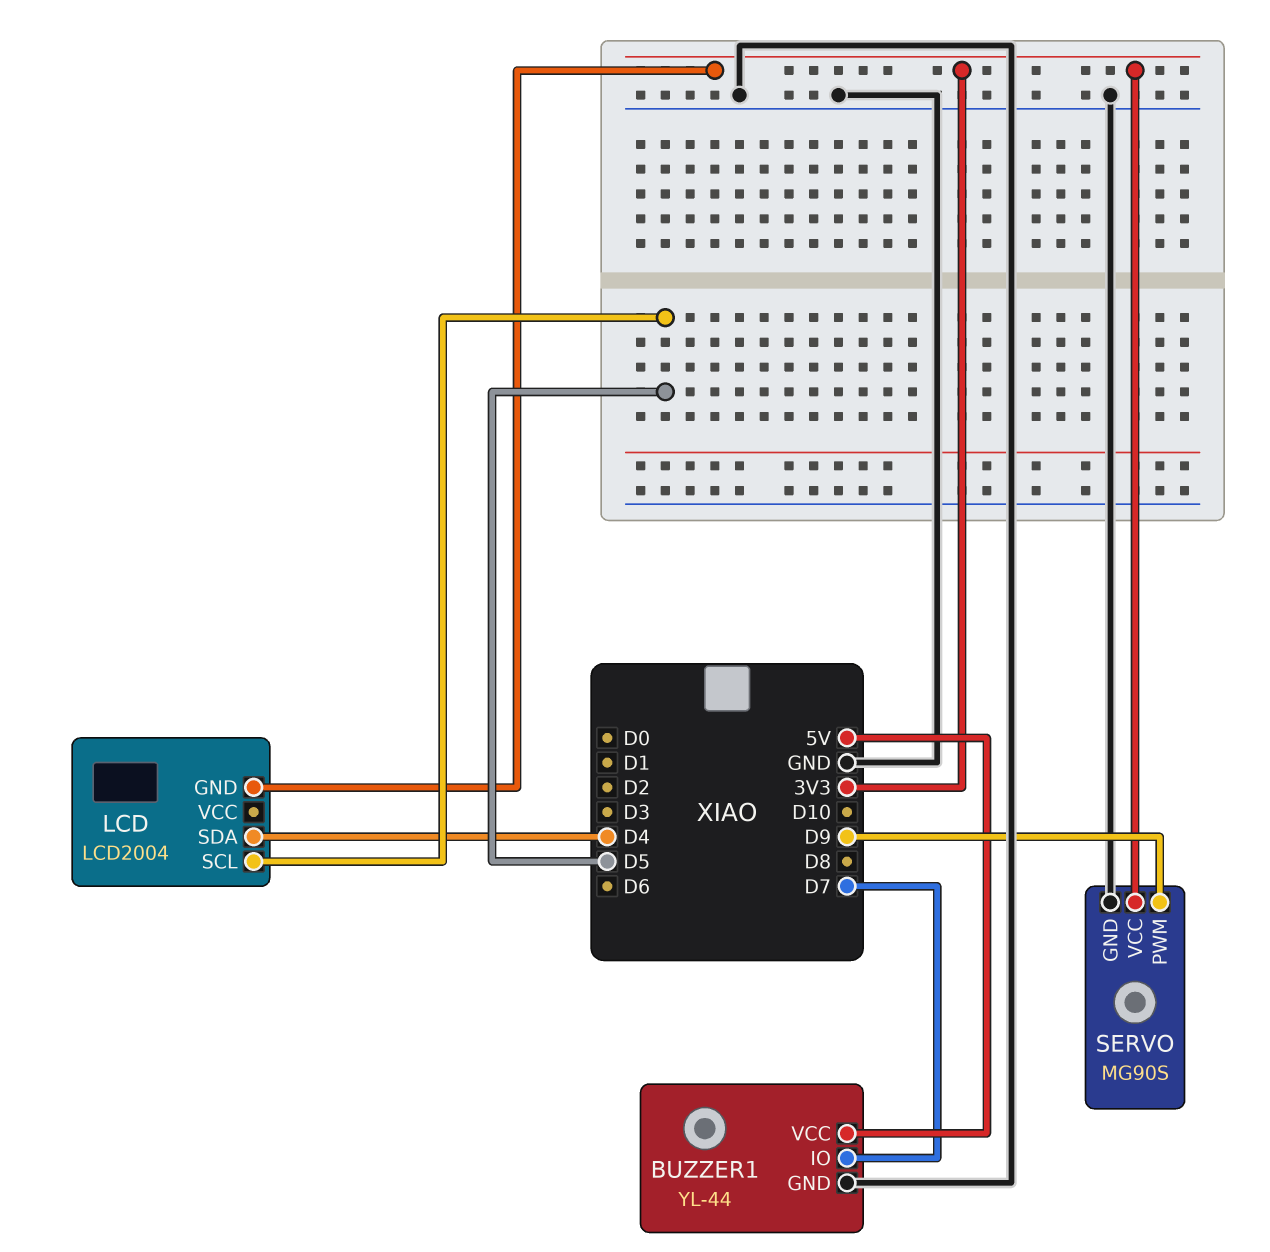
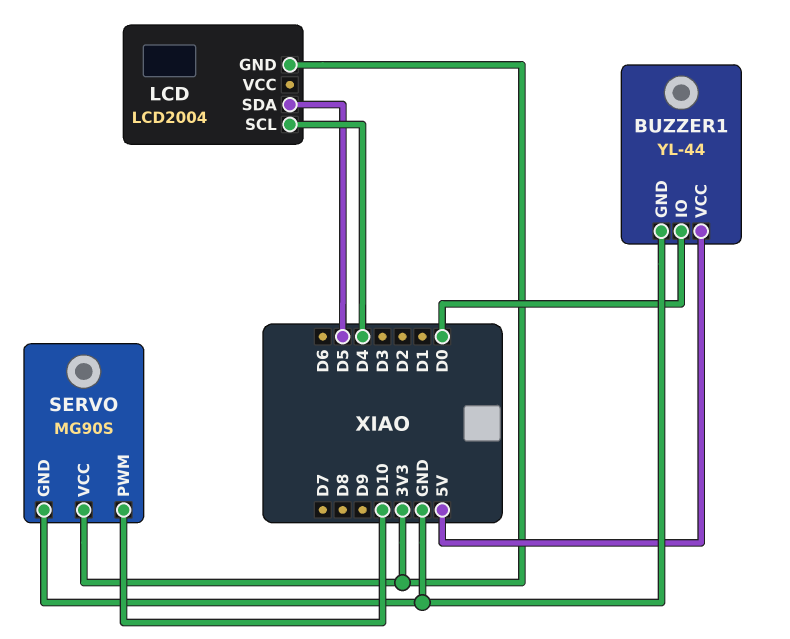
BUZZER1 pin IO: D7 -> D0
LCD pin SCL: D5 -> D4
LCD pin SDA: D4 -> D5
SERVO pin PWM: D9 -> D10

